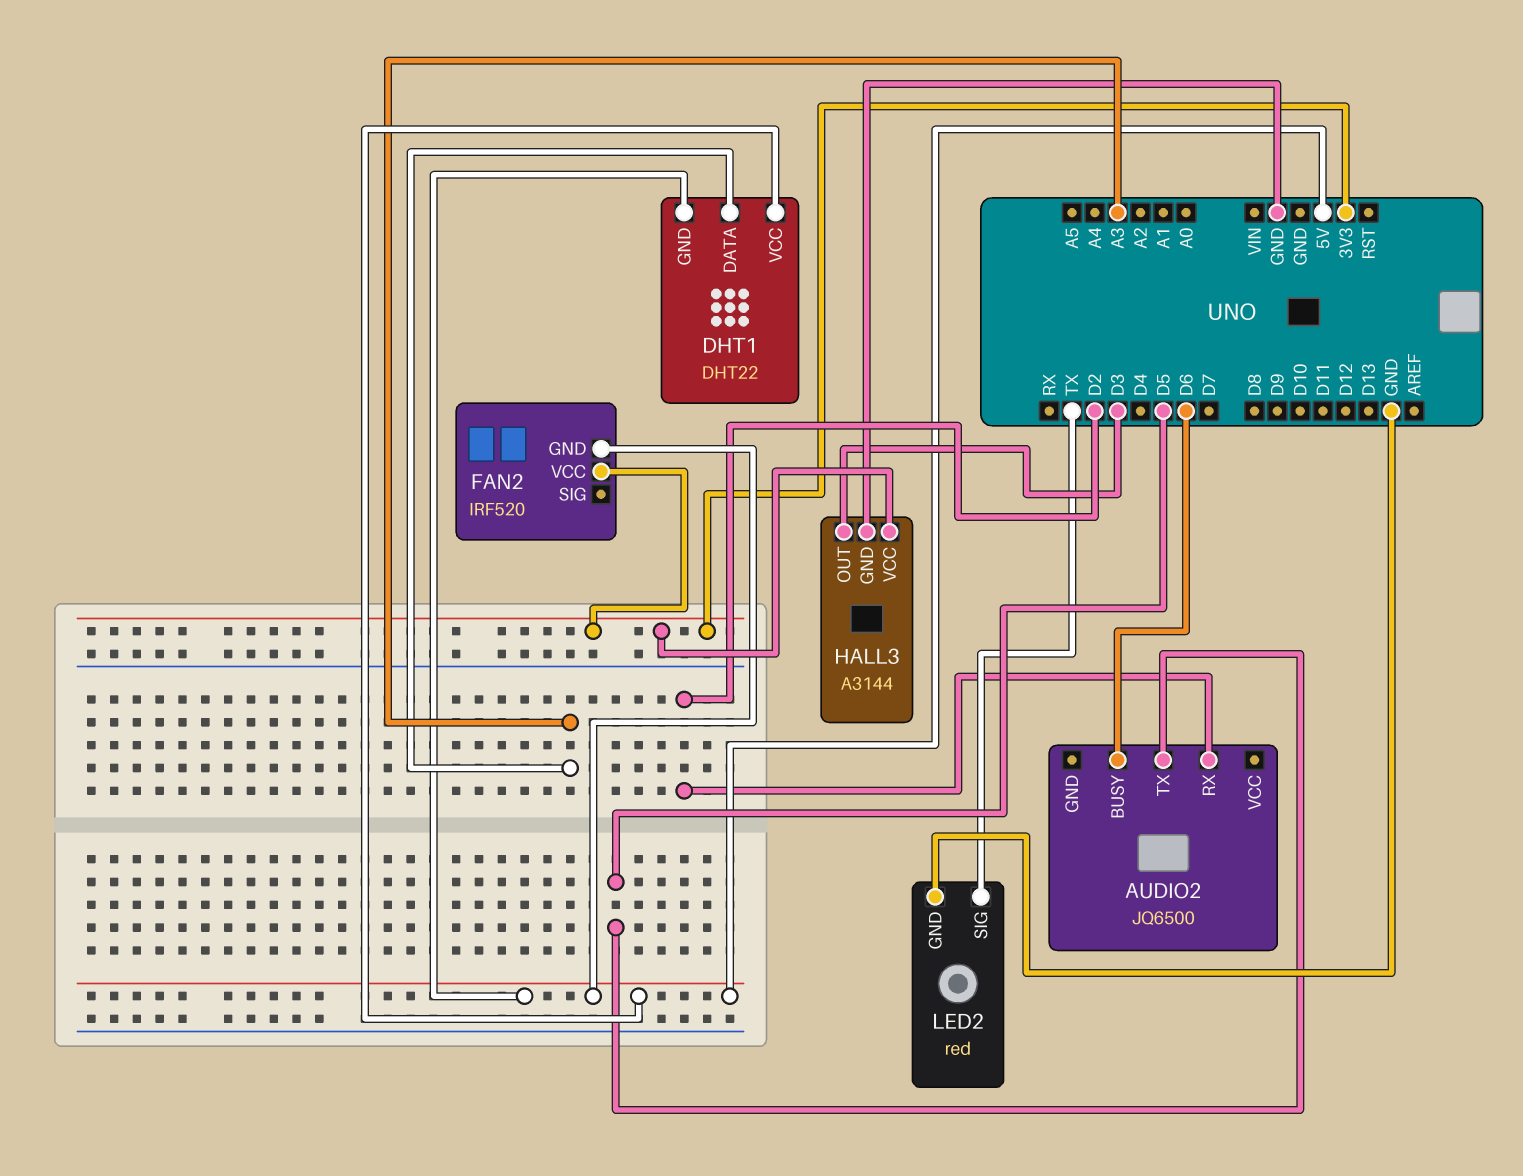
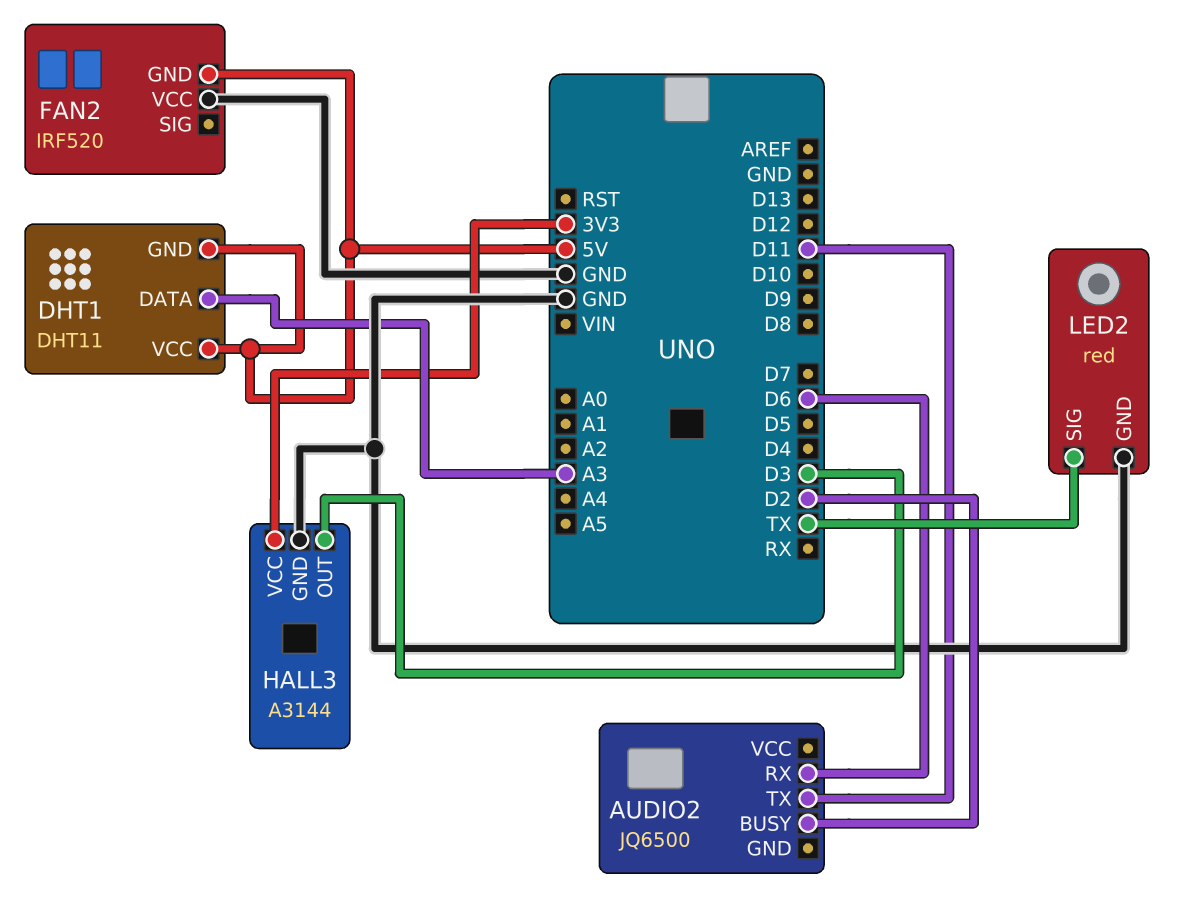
AUDIO2 pin BUSY: D6 -> D2
AUDIO2 pin RX: D2 -> D6
AUDIO2 pin TX: D5 -> D11
DHT1: DHT22 -> DHT11
FAN2 pin VCC: 3V3 -> GND

